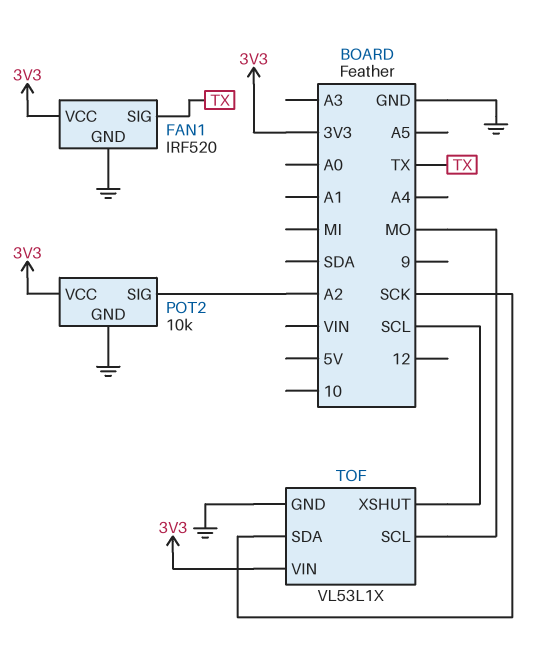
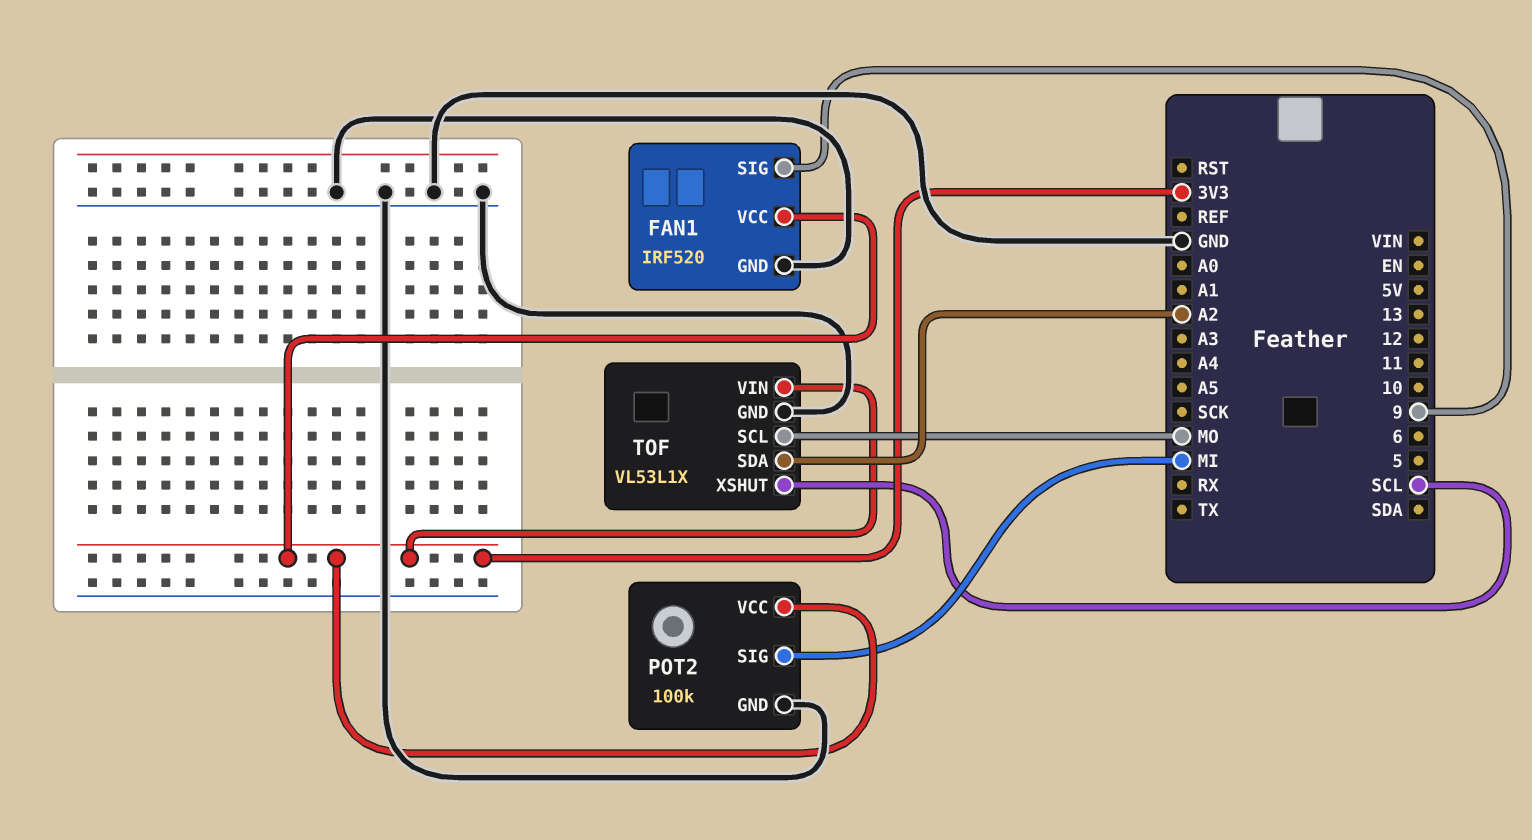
FAN1 pin SIG: TX -> 9
POT2: 10k -> 100k
POT2 pin SIG: A2 -> MI
TOF pin SDA: SCK -> A2

